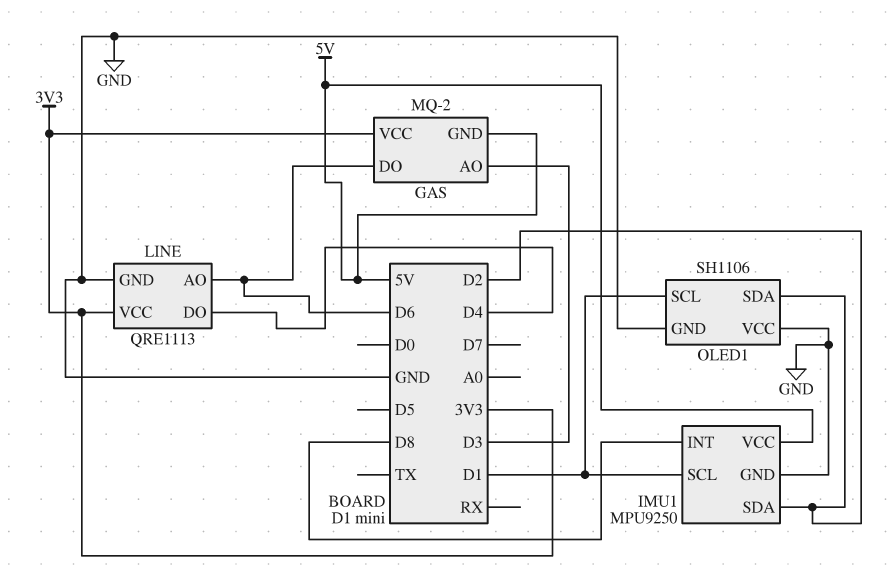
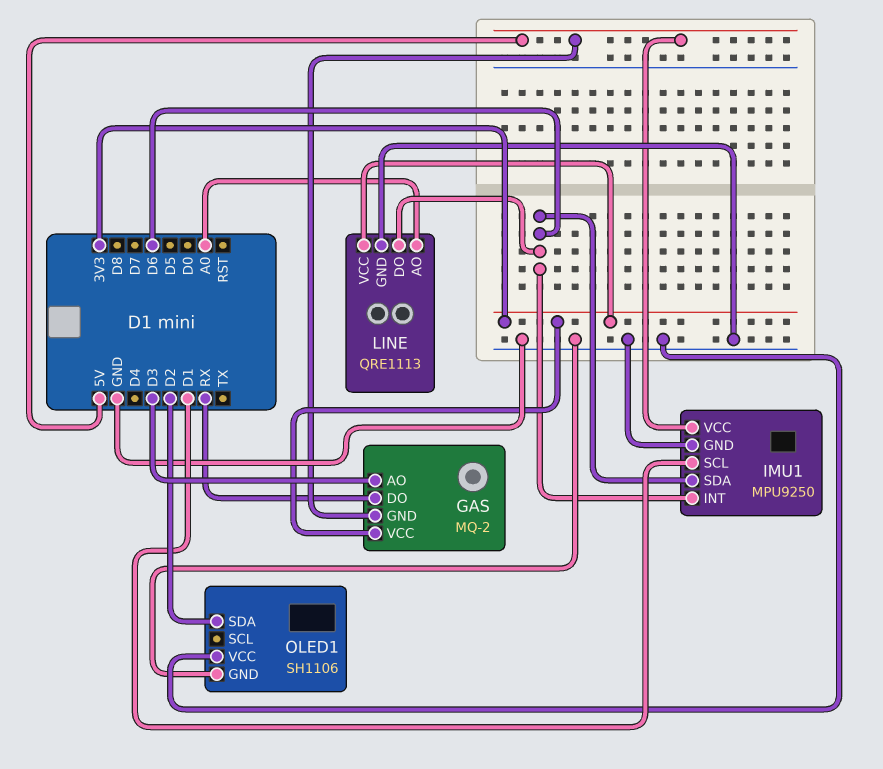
GAS pin DO: D6 -> RX
IMU1 pin INT: D8 -> D6
IMU1 pin SDA: D2 -> D6
LINE pin AO: D6 -> A0
LINE pin DO: D4 -> D6
OLED1 pin SCL: D1 -> none

